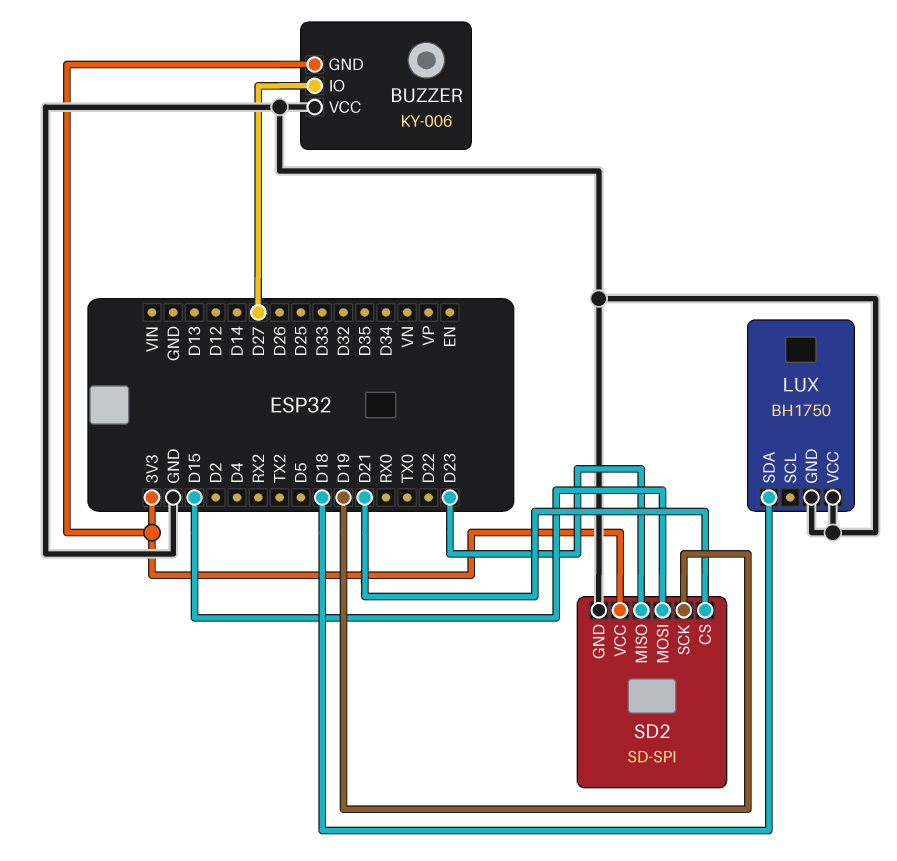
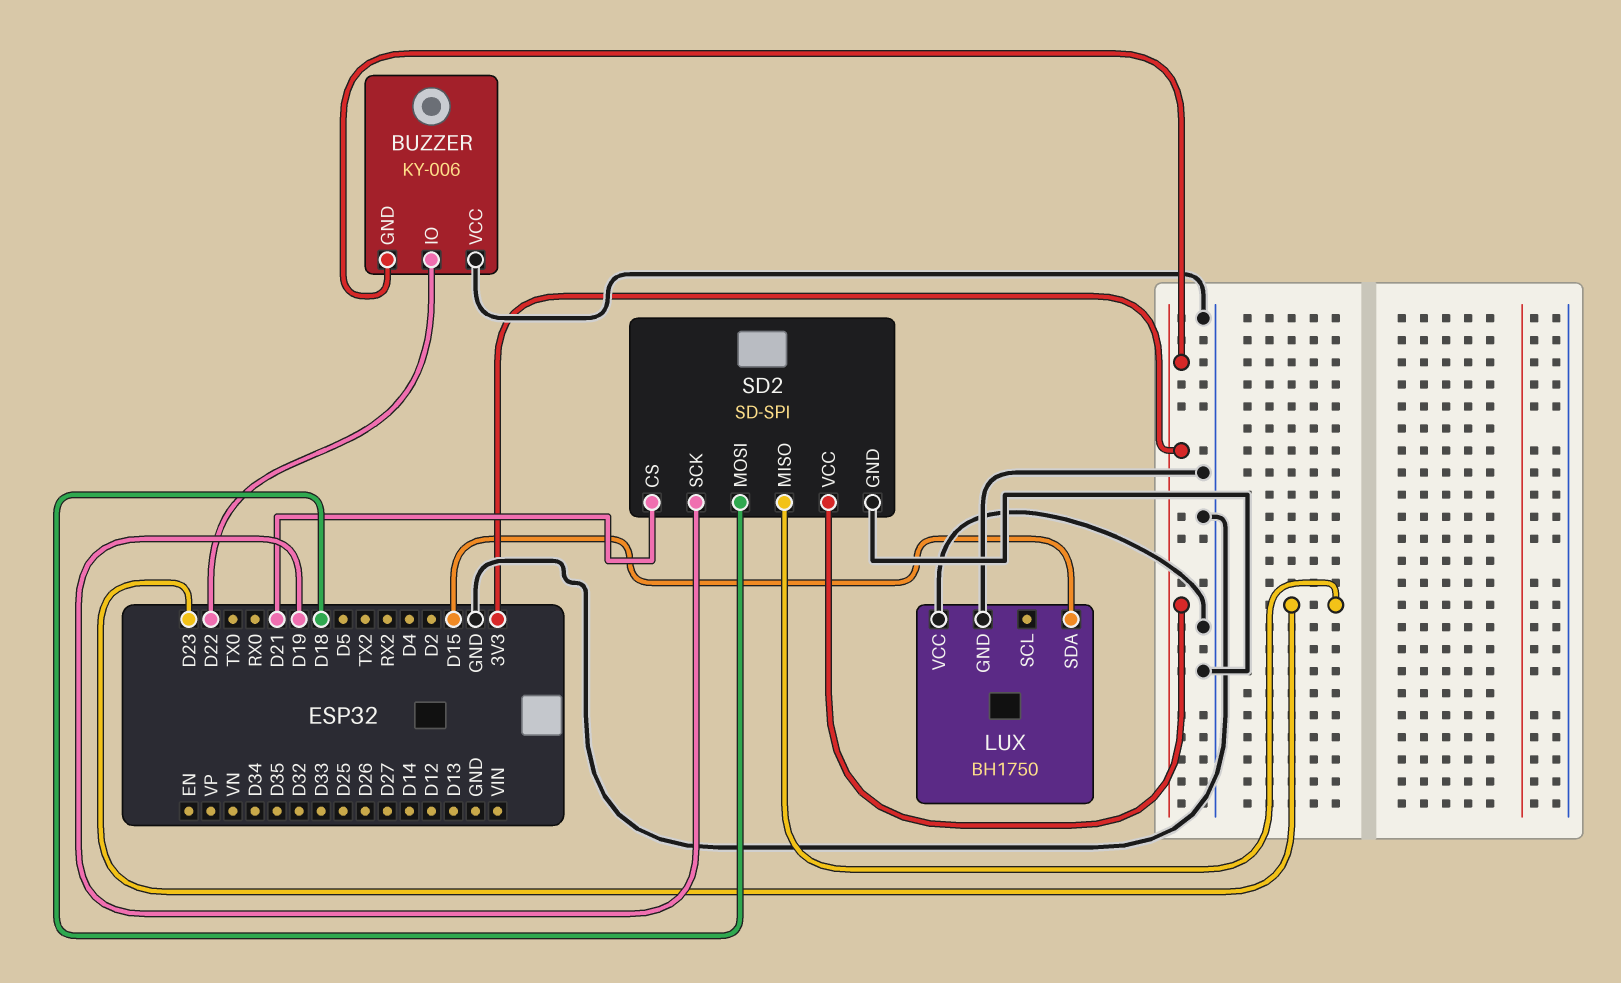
BUZZER pin IO: D27 -> D22
LUX pin SDA: D18 -> D15
SD2 pin MOSI: D15 -> D18

